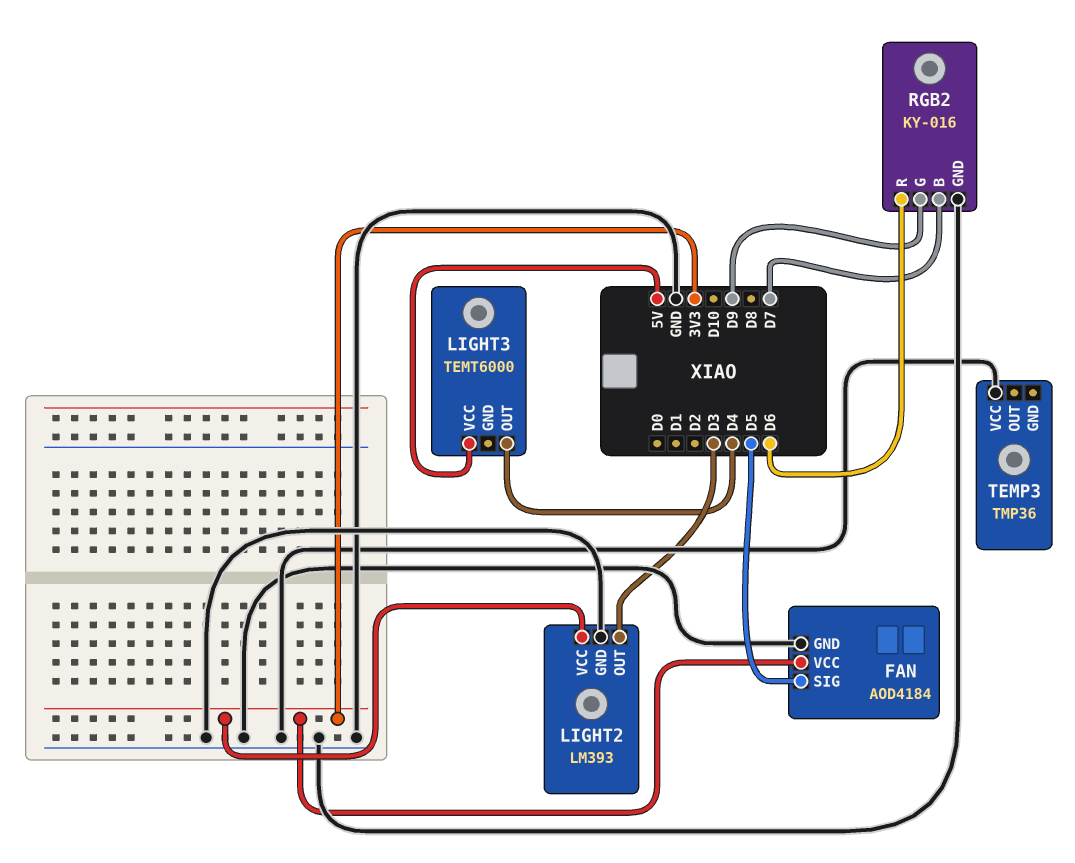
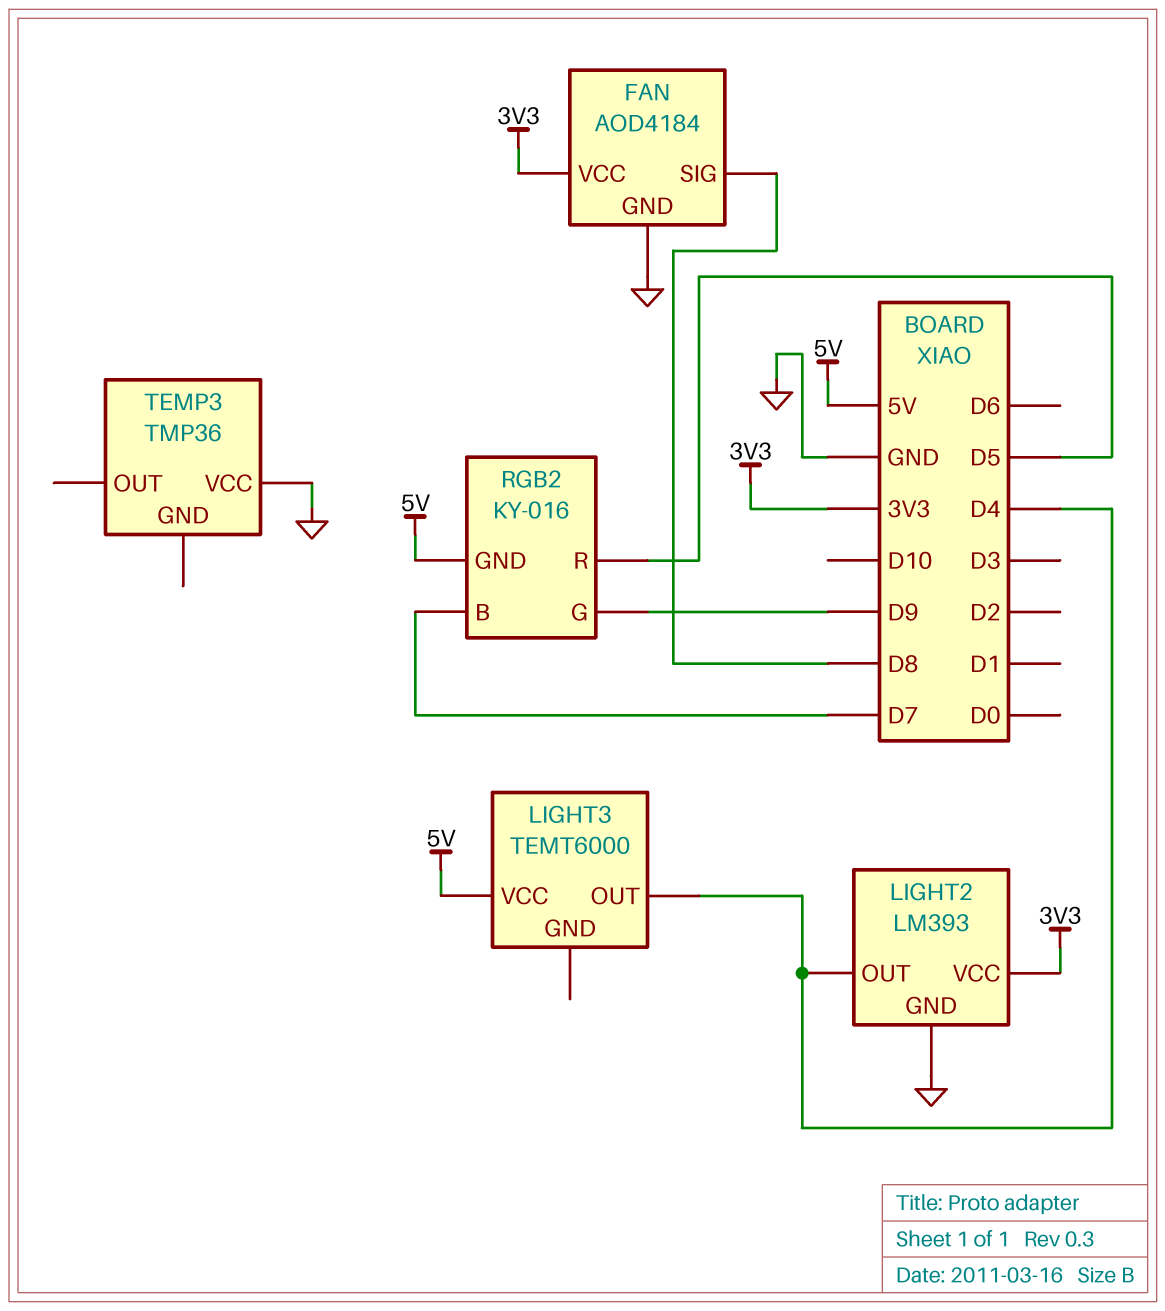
FAN pin SIG: D5 -> D8
LIGHT2 pin OUT: D3 -> D4
RGB2 pin GND: GND -> 5V
RGB2 pin R: D6 -> D5

